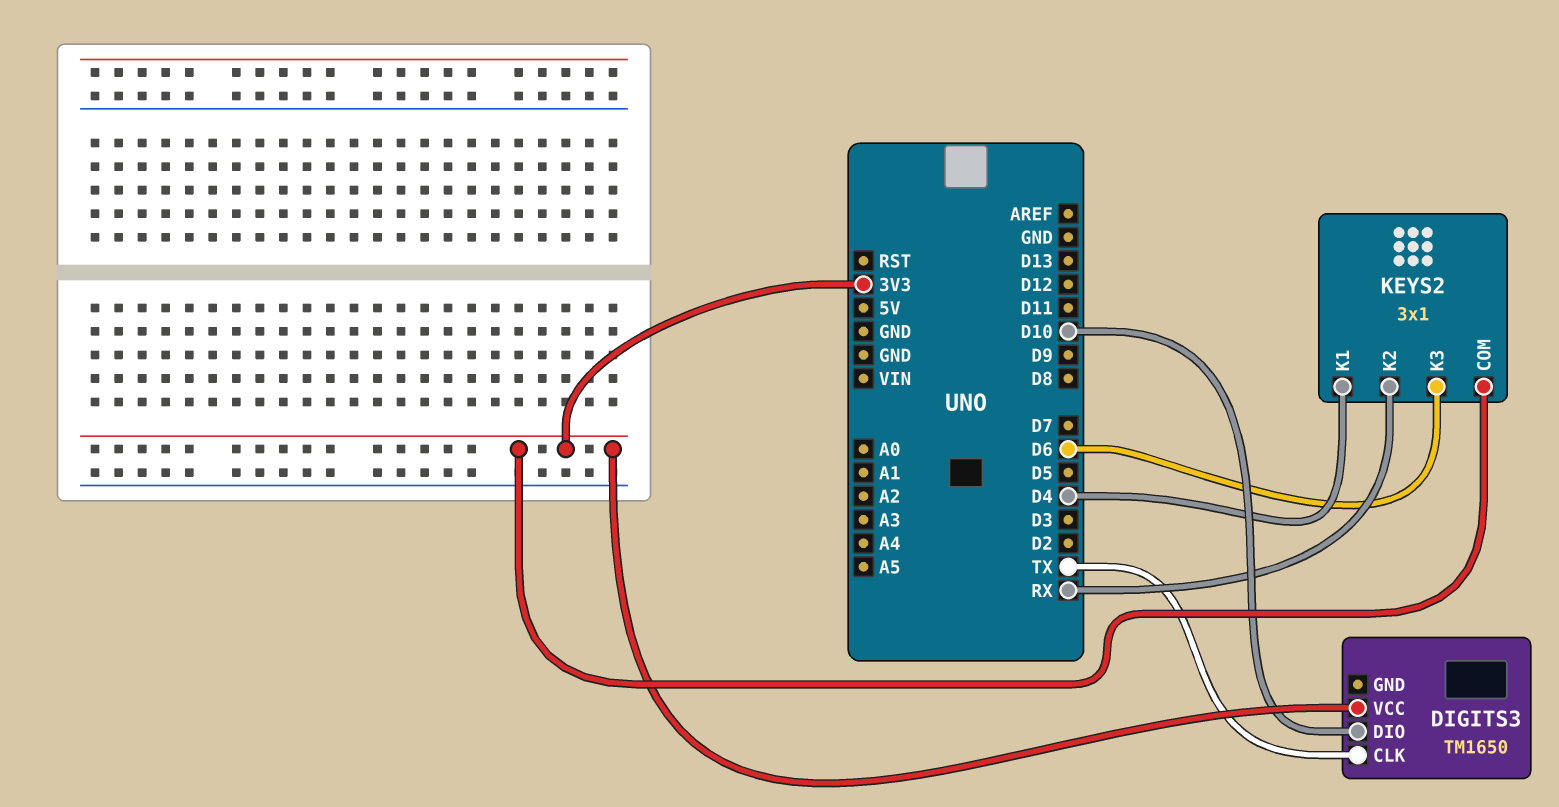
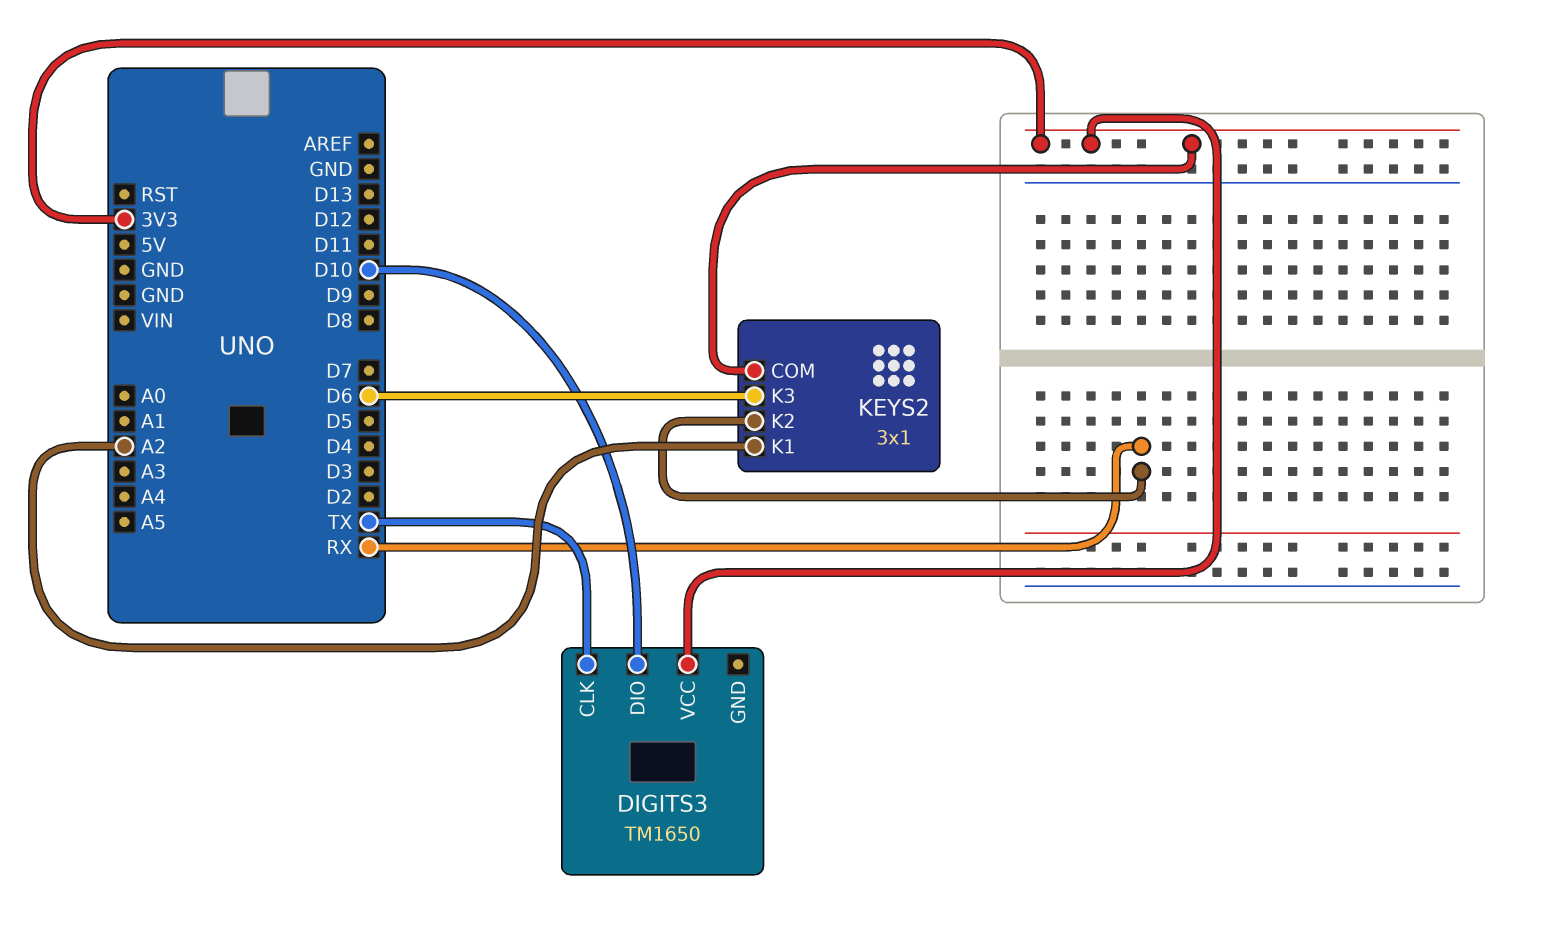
KEYS2 pin K1: D4 -> A2

